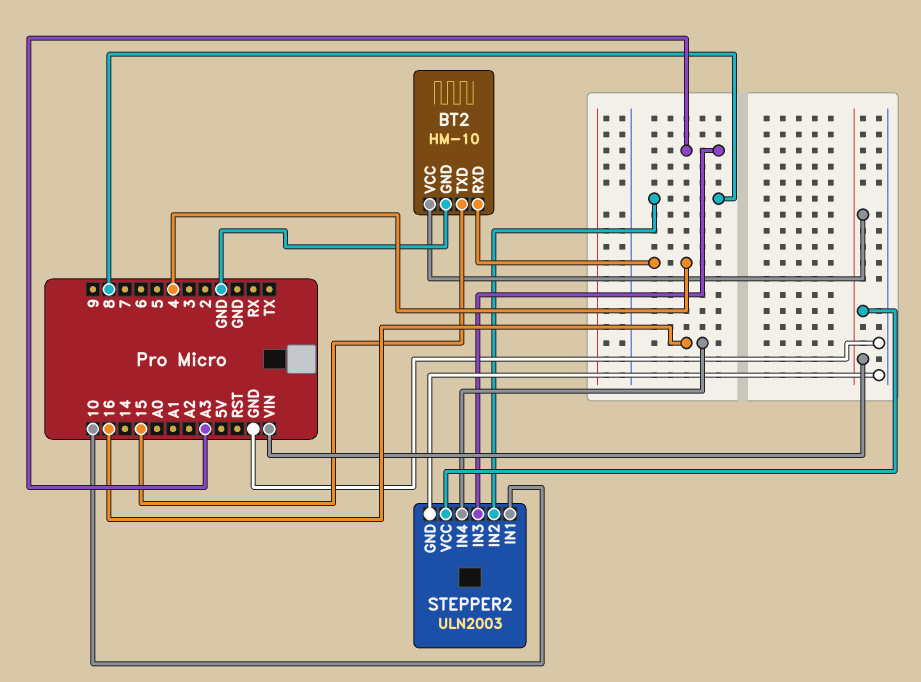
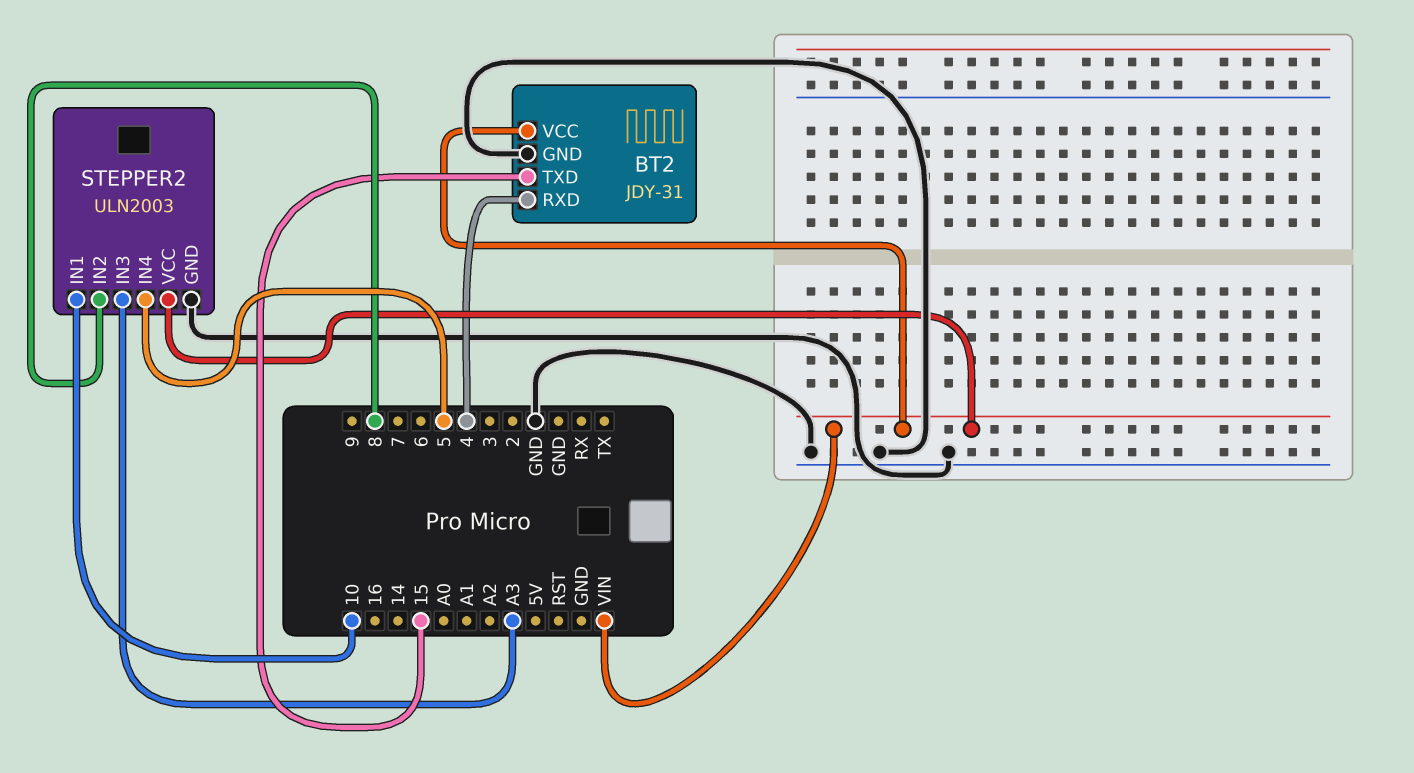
BT2: HM-10 -> JDY-31
STEPPER2 pin IN4: 16 -> 5

